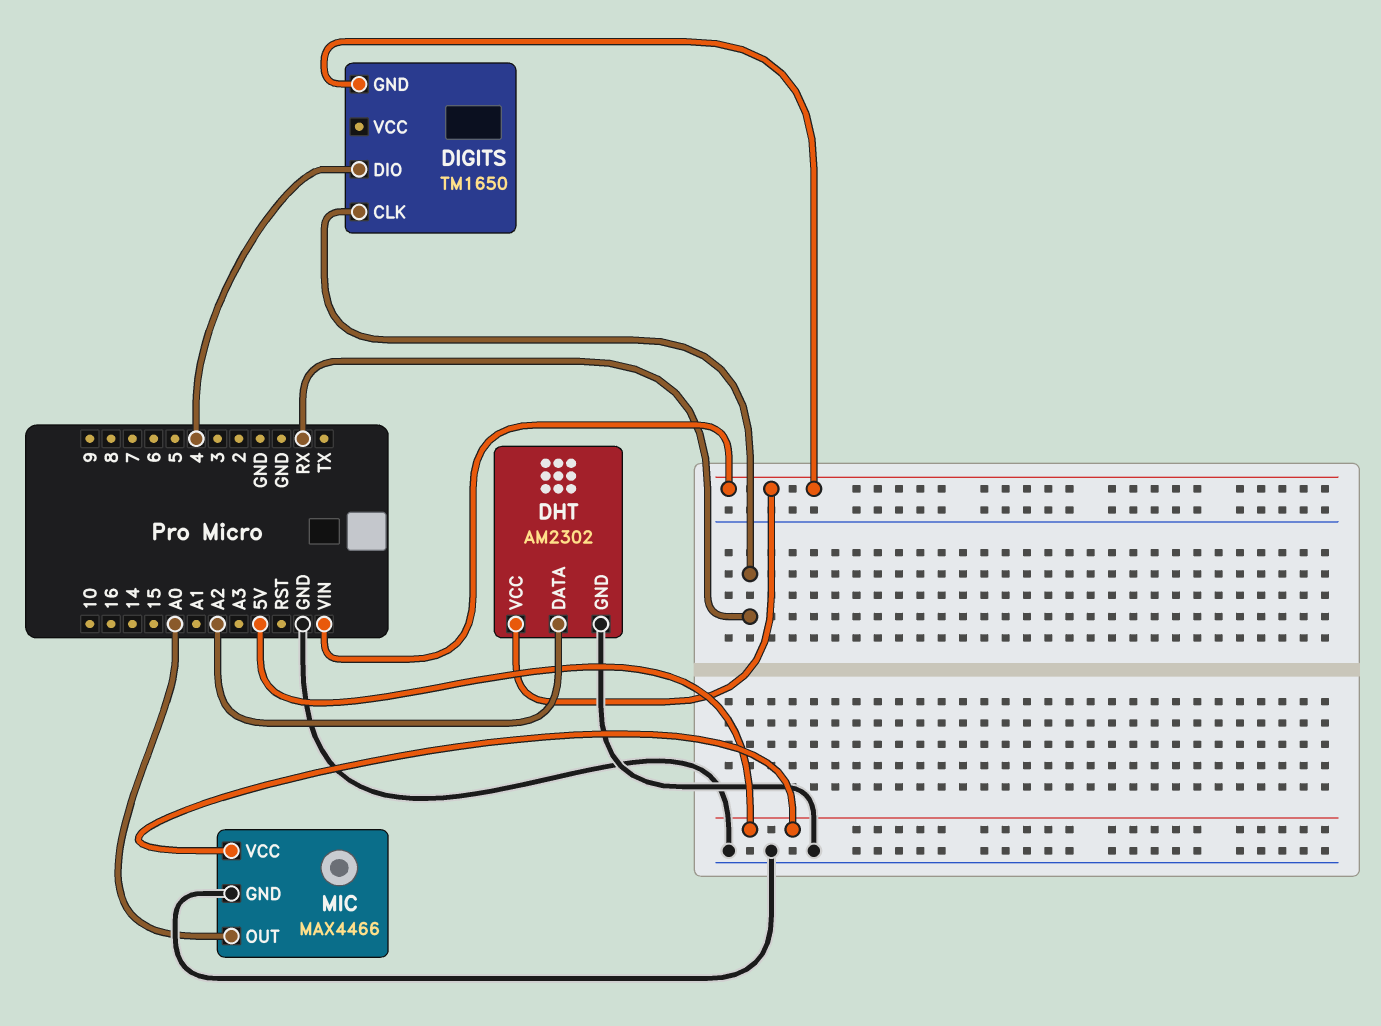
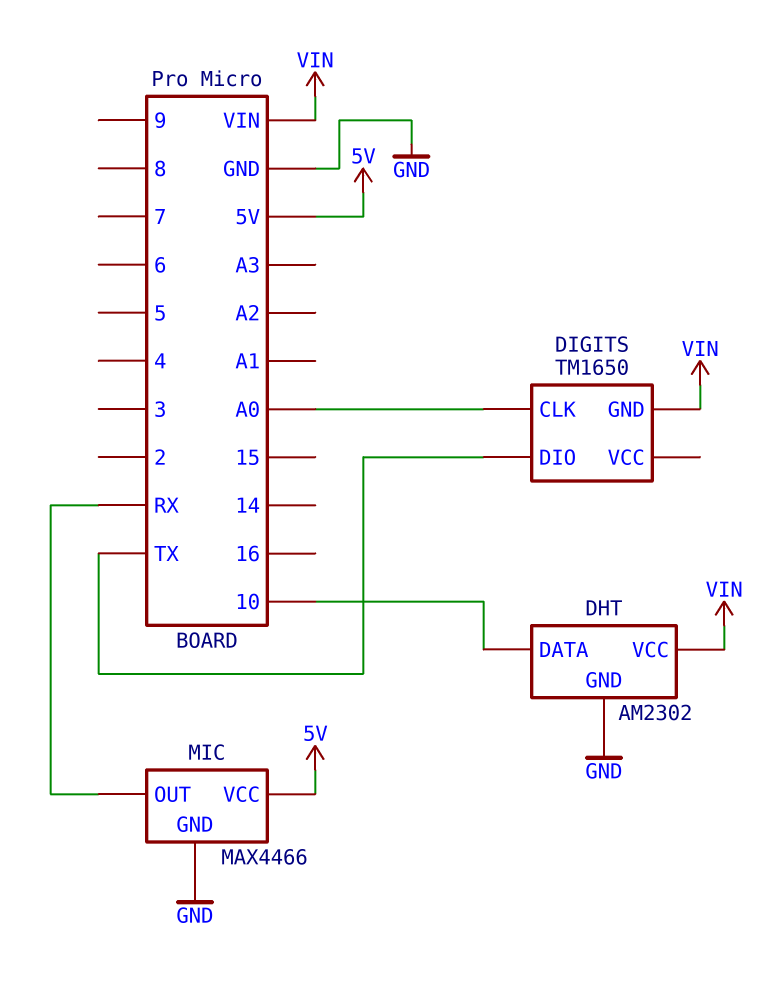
DHT pin DATA: A2 -> 10
DIGITS pin CLK: RX -> A0
DIGITS pin DIO: 4 -> TX
MIC pin OUT: A0 -> RX

